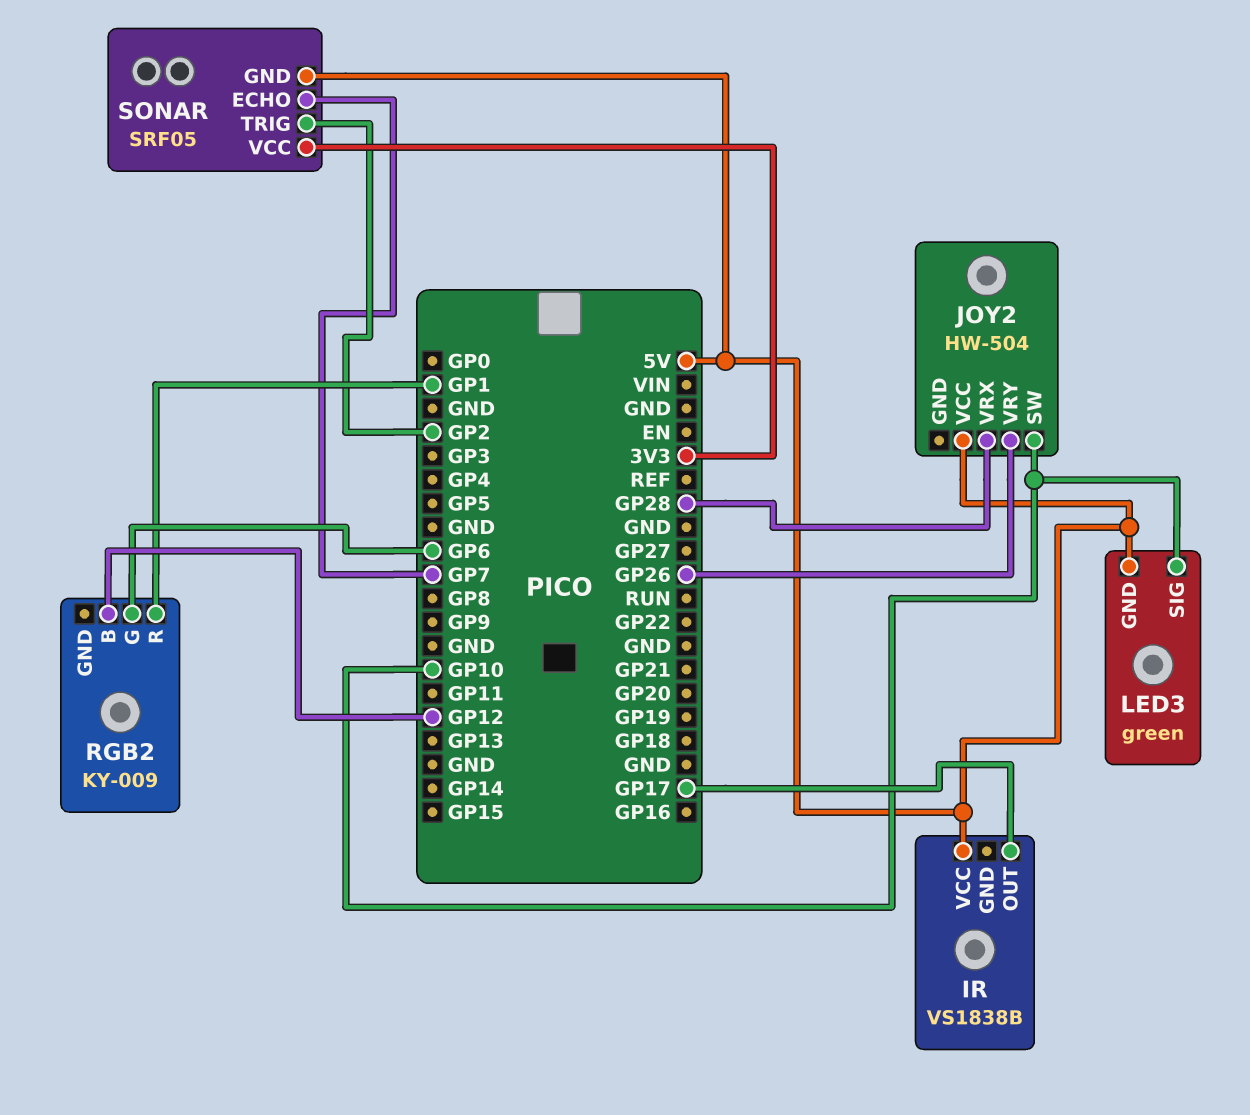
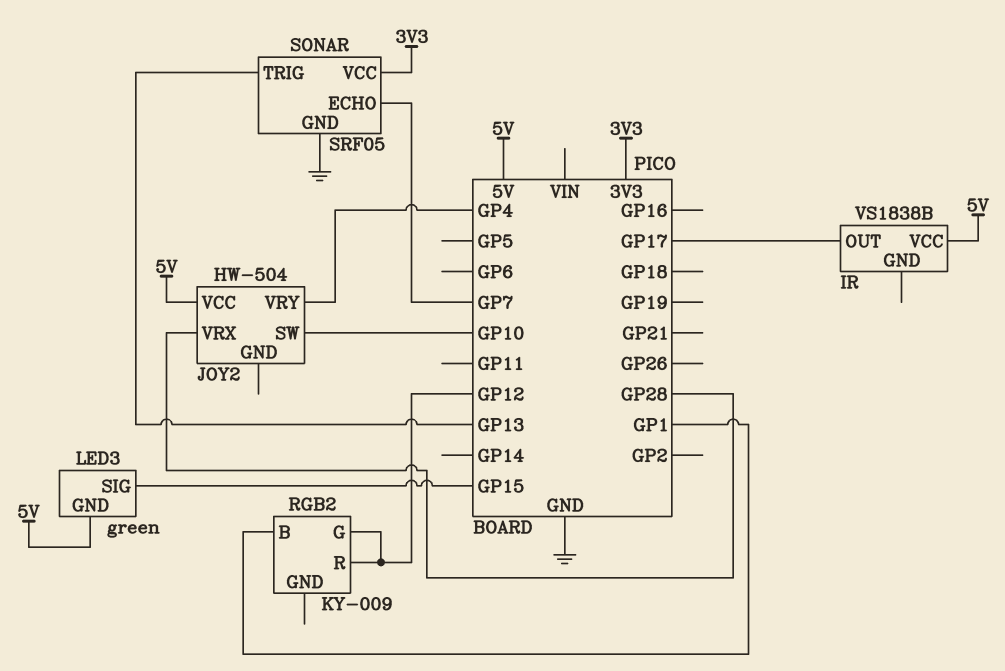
JOY2 pin VRY: GP26 -> GP4
LED3 pin SIG: GP10 -> GP15
RGB2 pin B: GP12 -> GP1
RGB2 pin G: GP6 -> GP12
RGB2 pin R: GP1 -> GP12
SONAR pin GND: 5V -> GND
SONAR pin TRIG: GP2 -> GP13

